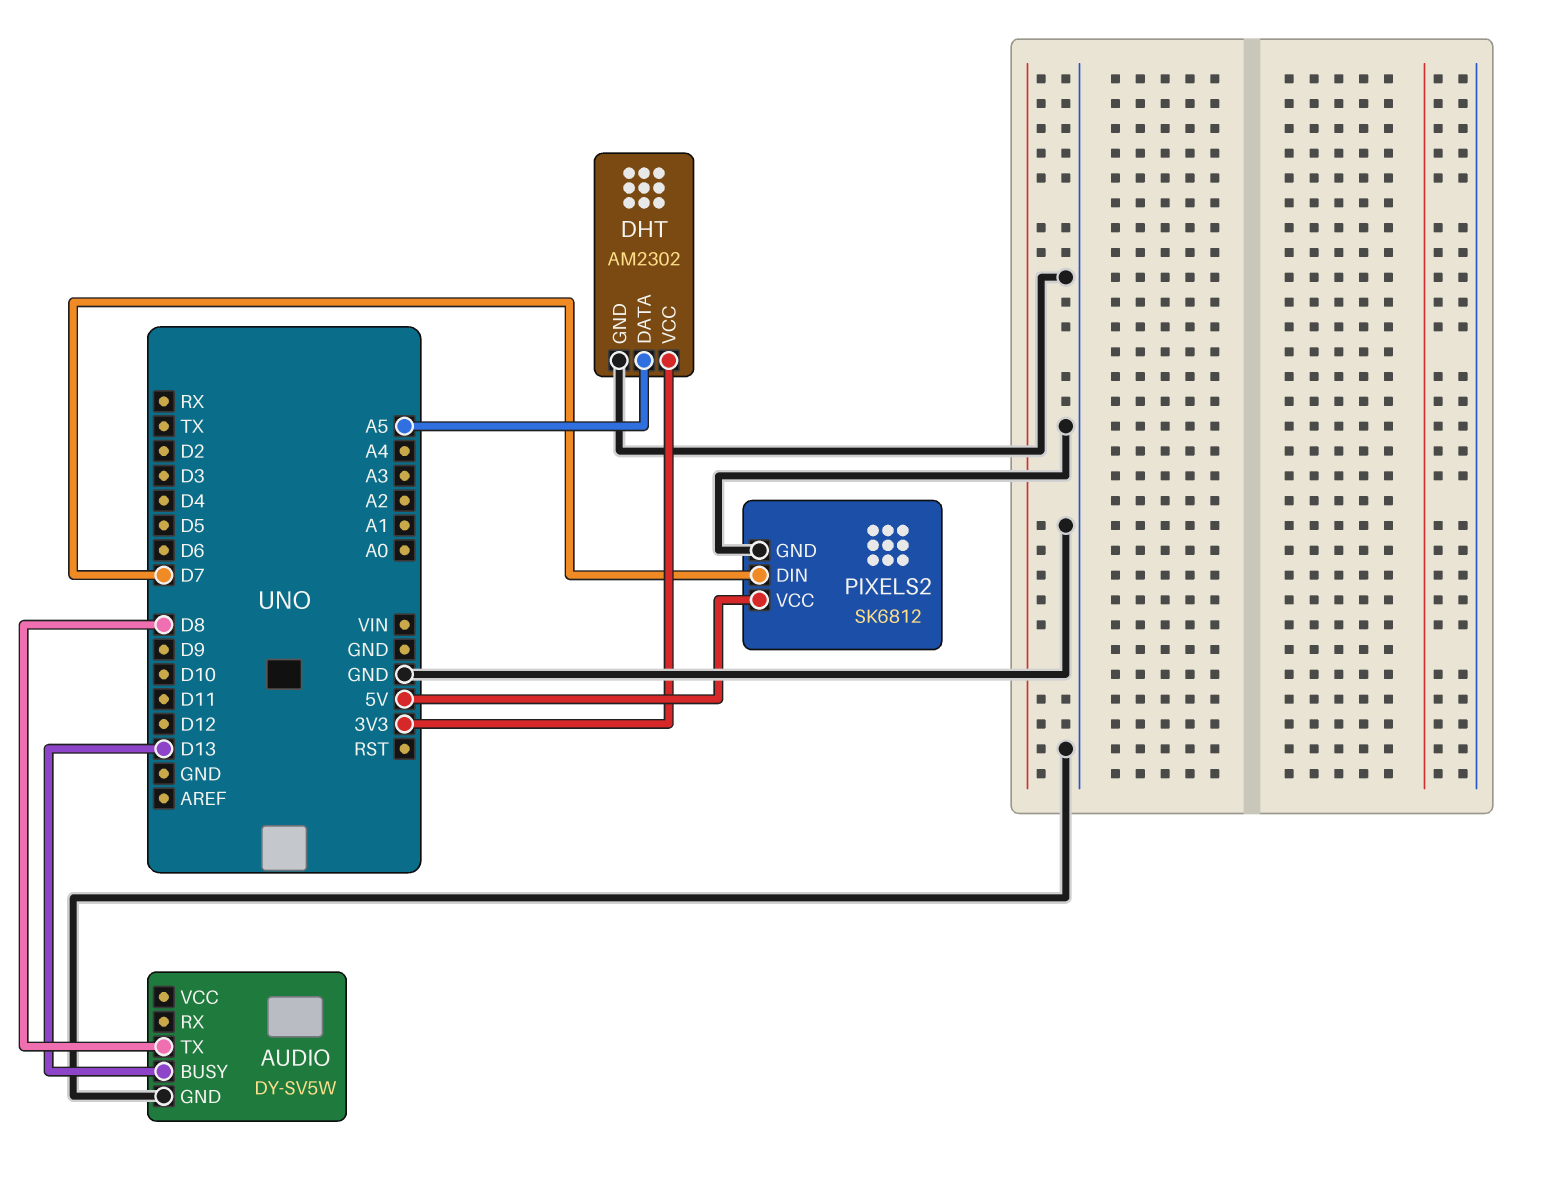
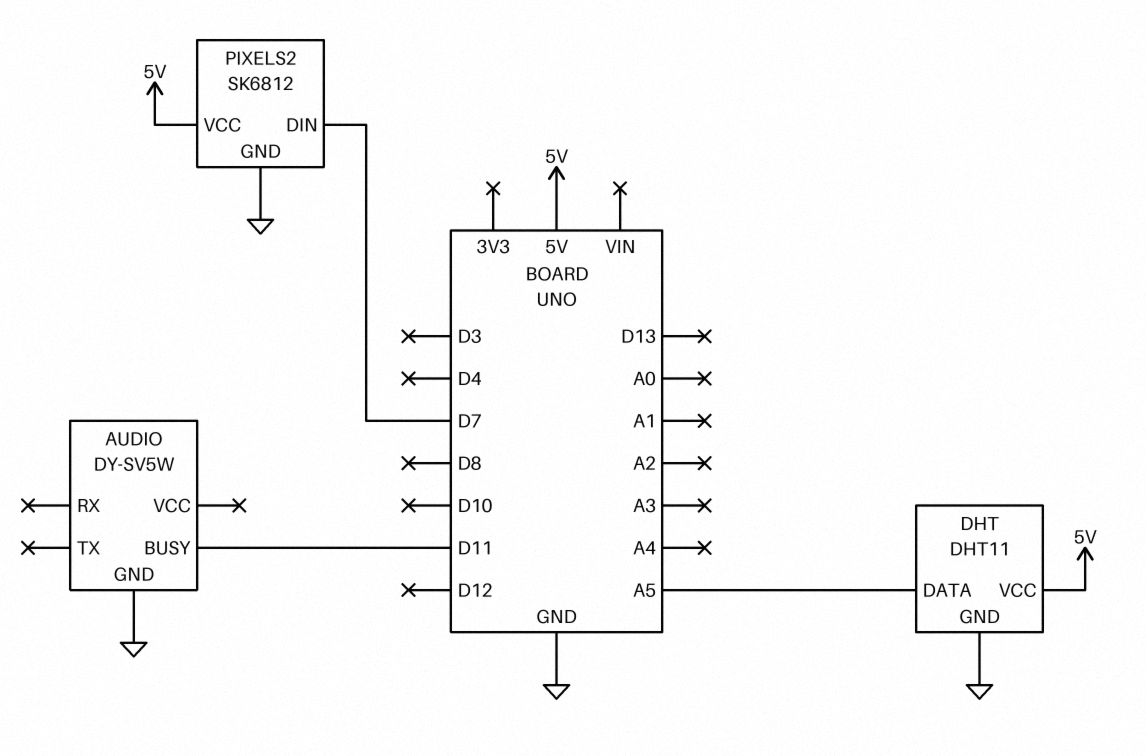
AUDIO pin BUSY: D13 -> D11
AUDIO pin TX: D8 -> none
DHT: AM2302 -> DHT11
DHT pin VCC: 3V3 -> 5V

